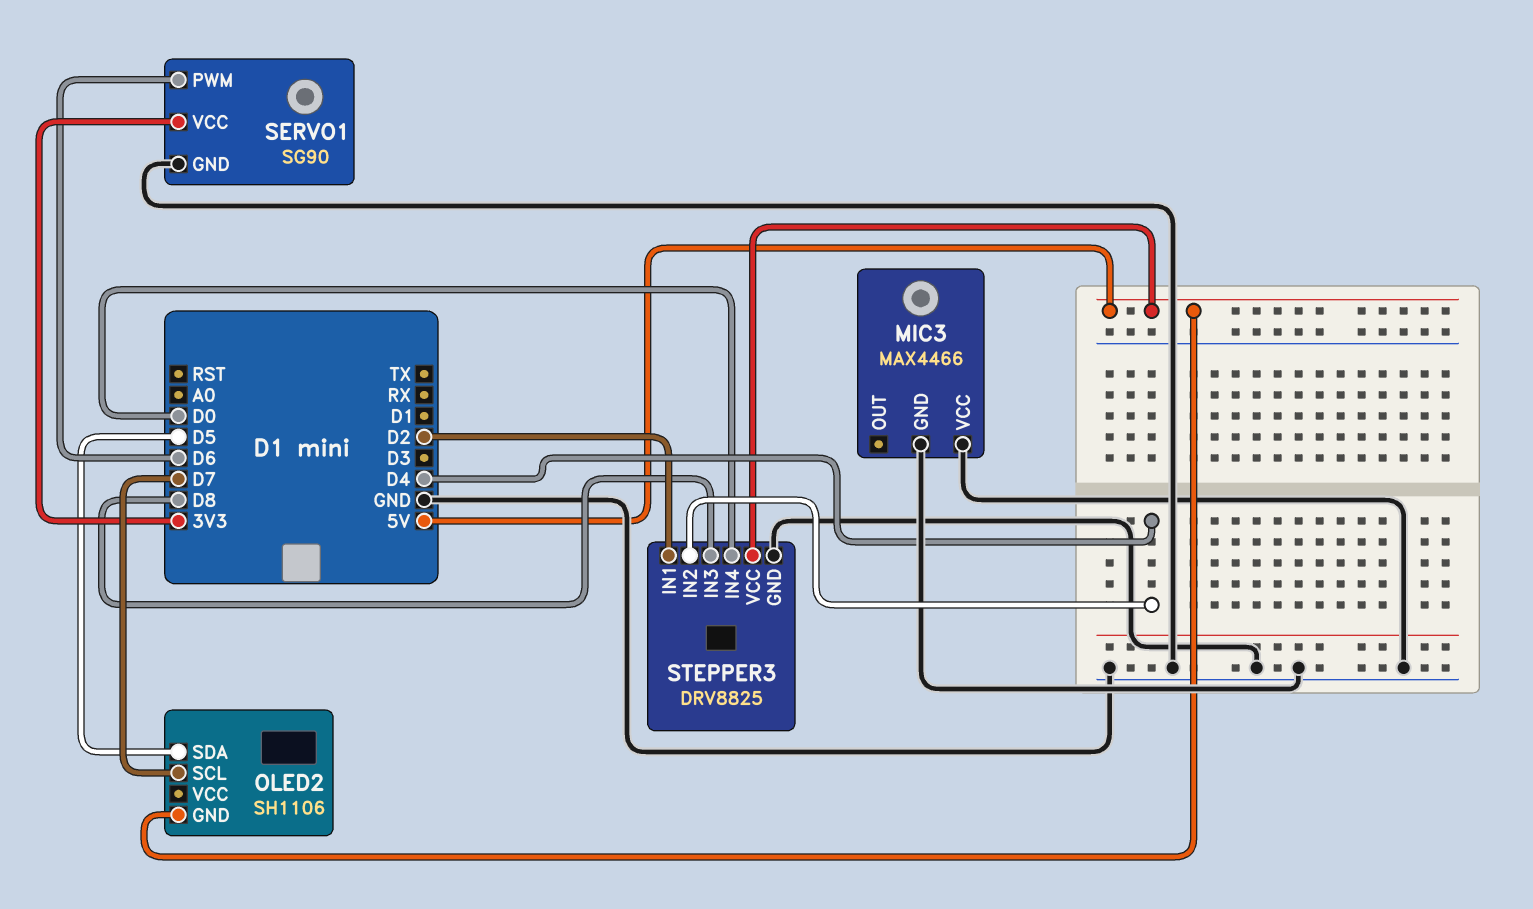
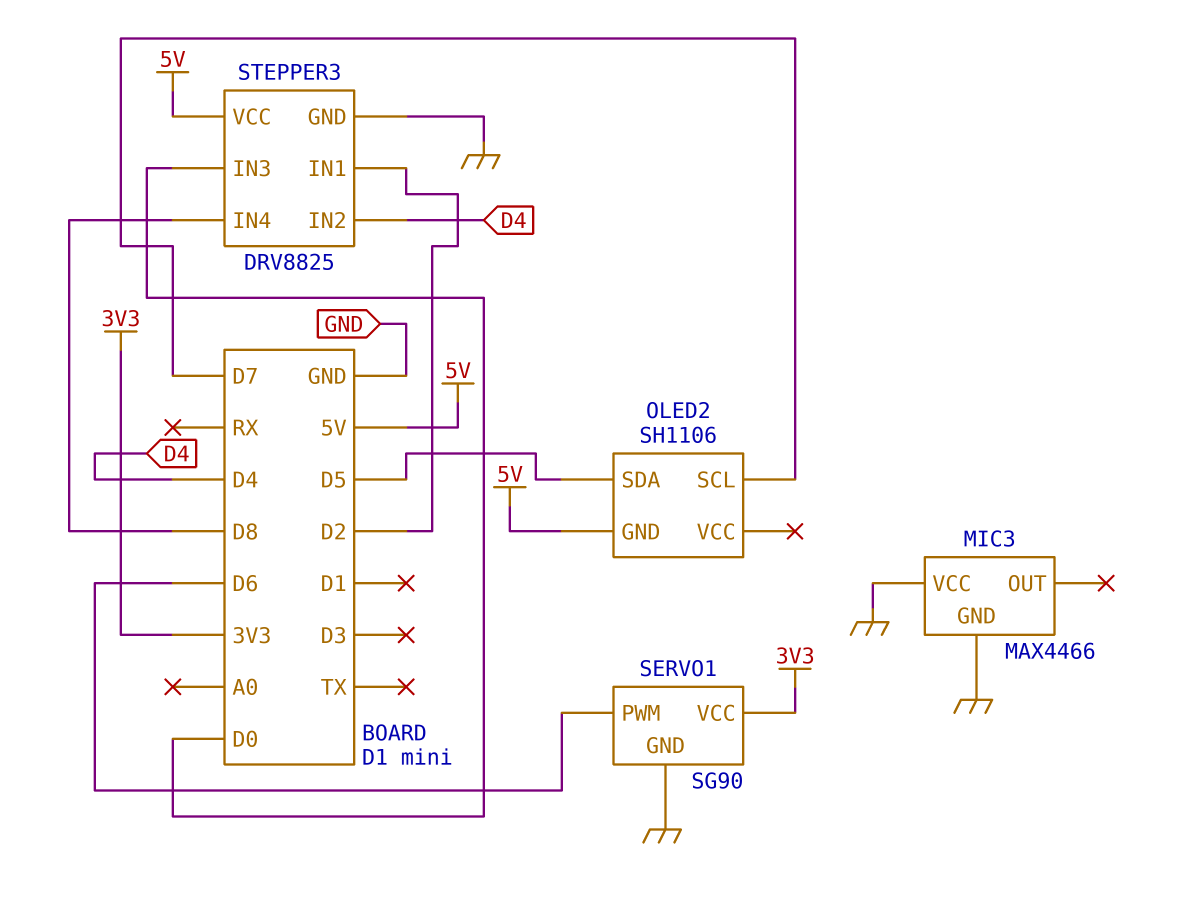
STEPPER3 pin IN3: D8 -> D0
STEPPER3 pin IN4: D0 -> D8

